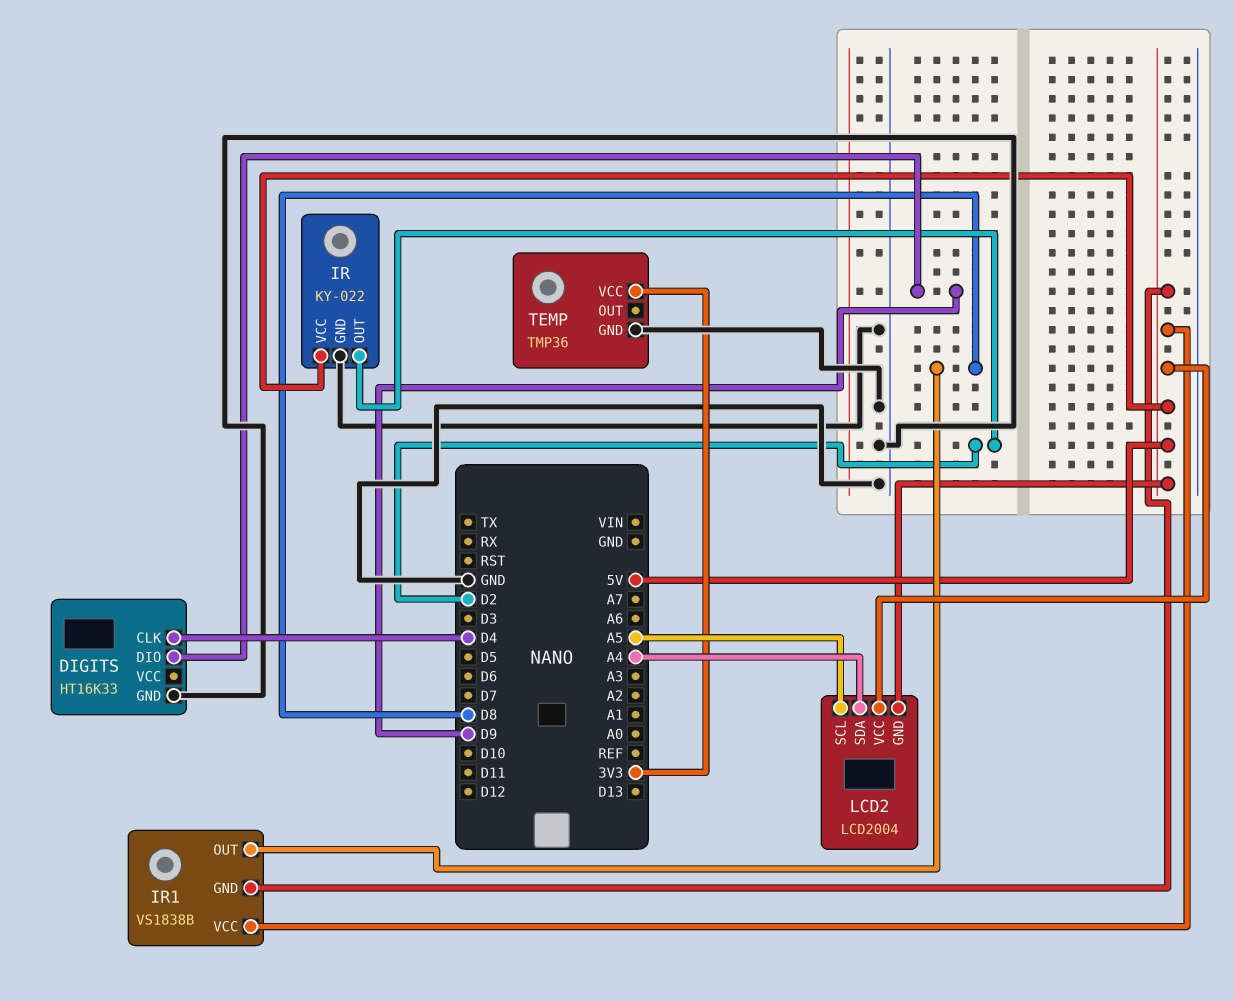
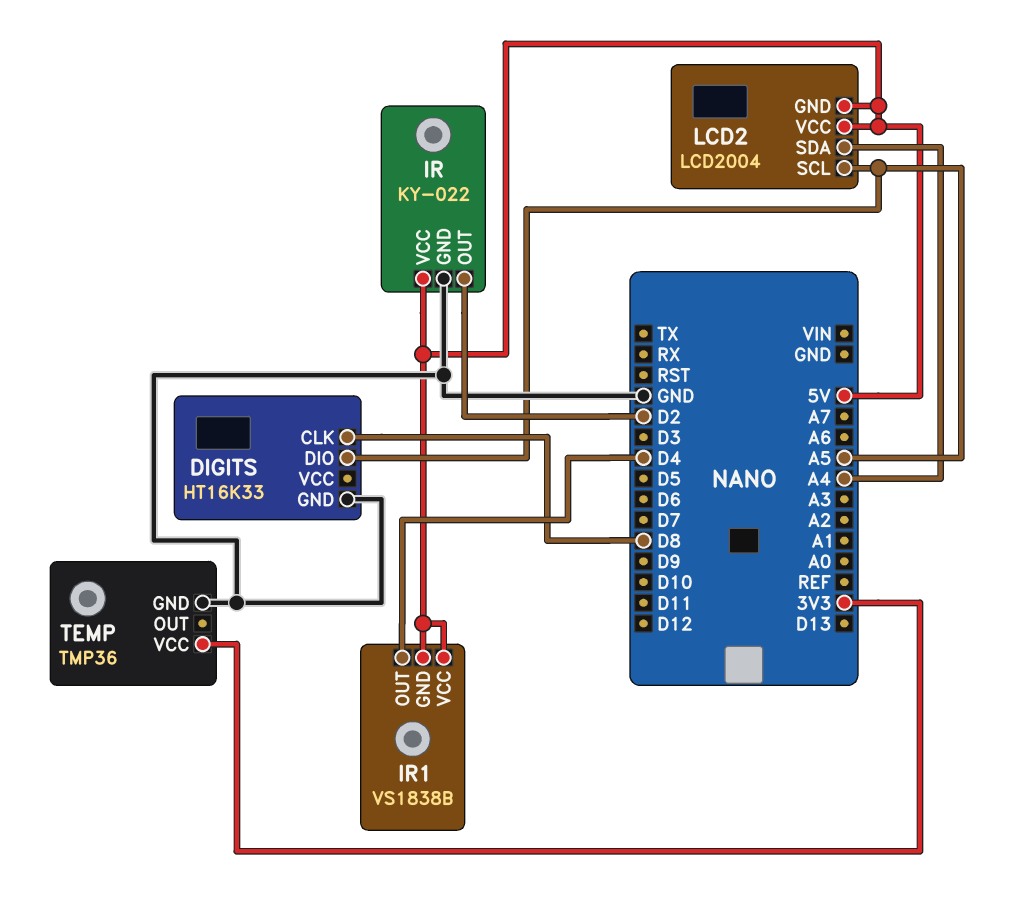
DIGITS pin CLK: D4 -> D8
DIGITS pin DIO: D9 -> A5
IR1 pin OUT: D8 -> D4

